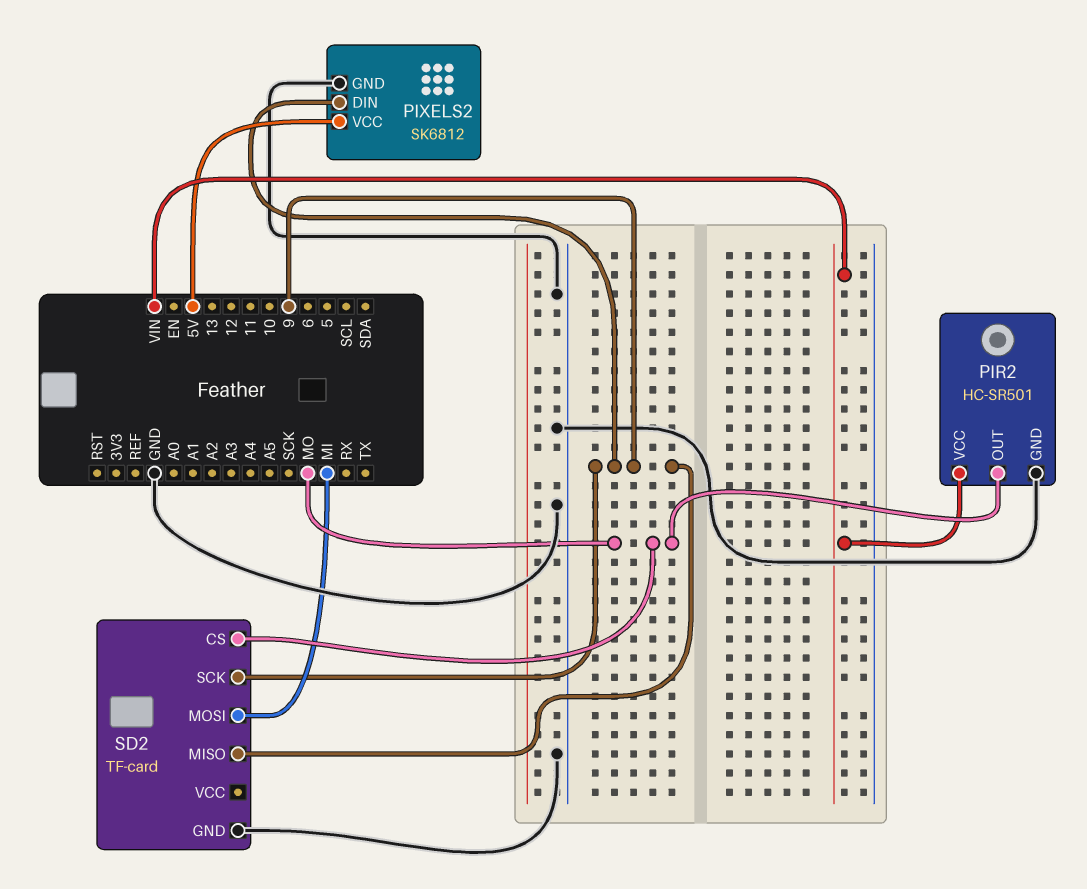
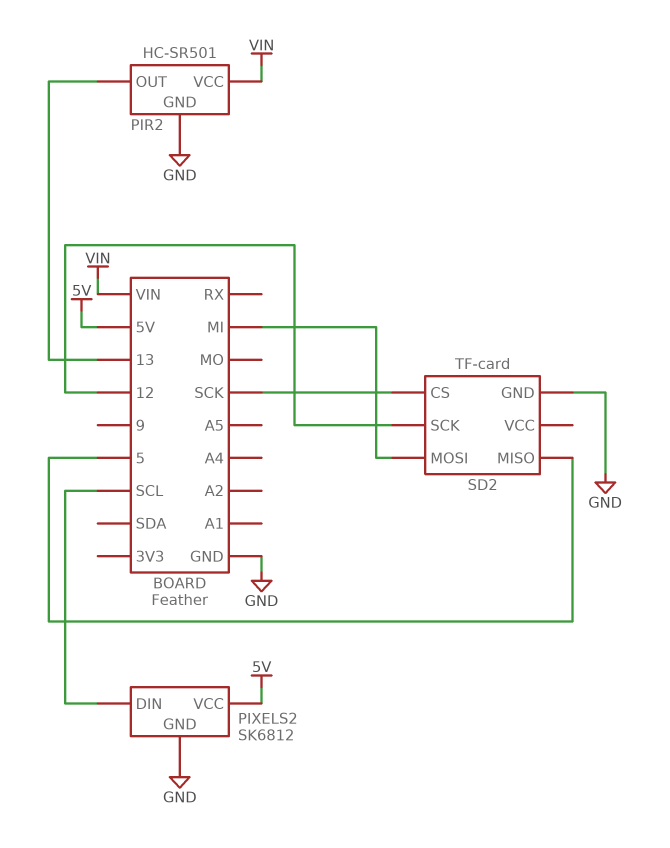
PIR2 pin OUT: MO -> 13
PIXELS2 pin DIN: 9 -> SCL
SD2 pin CS: MO -> SCK
SD2 pin MISO: 9 -> 5
SD2 pin SCK: 9 -> 12

